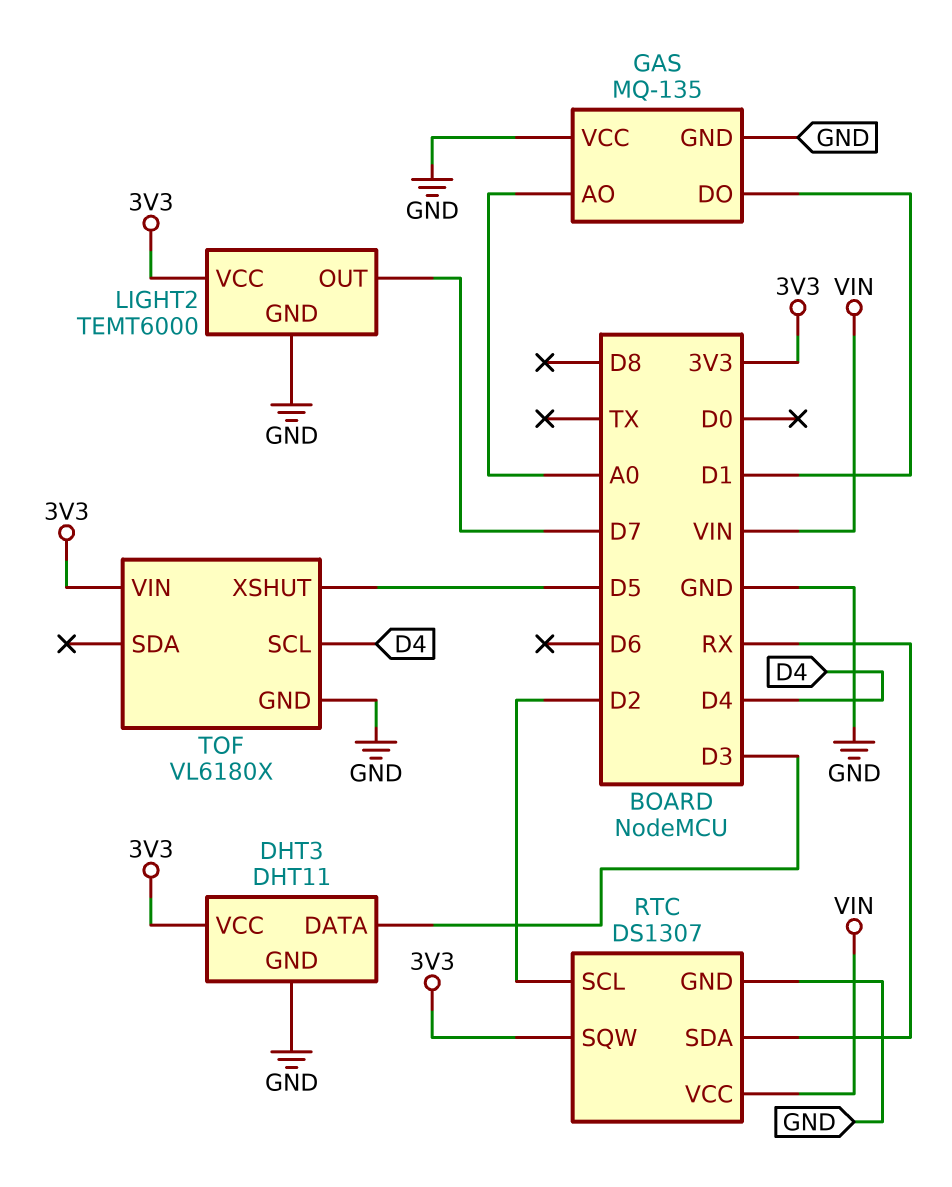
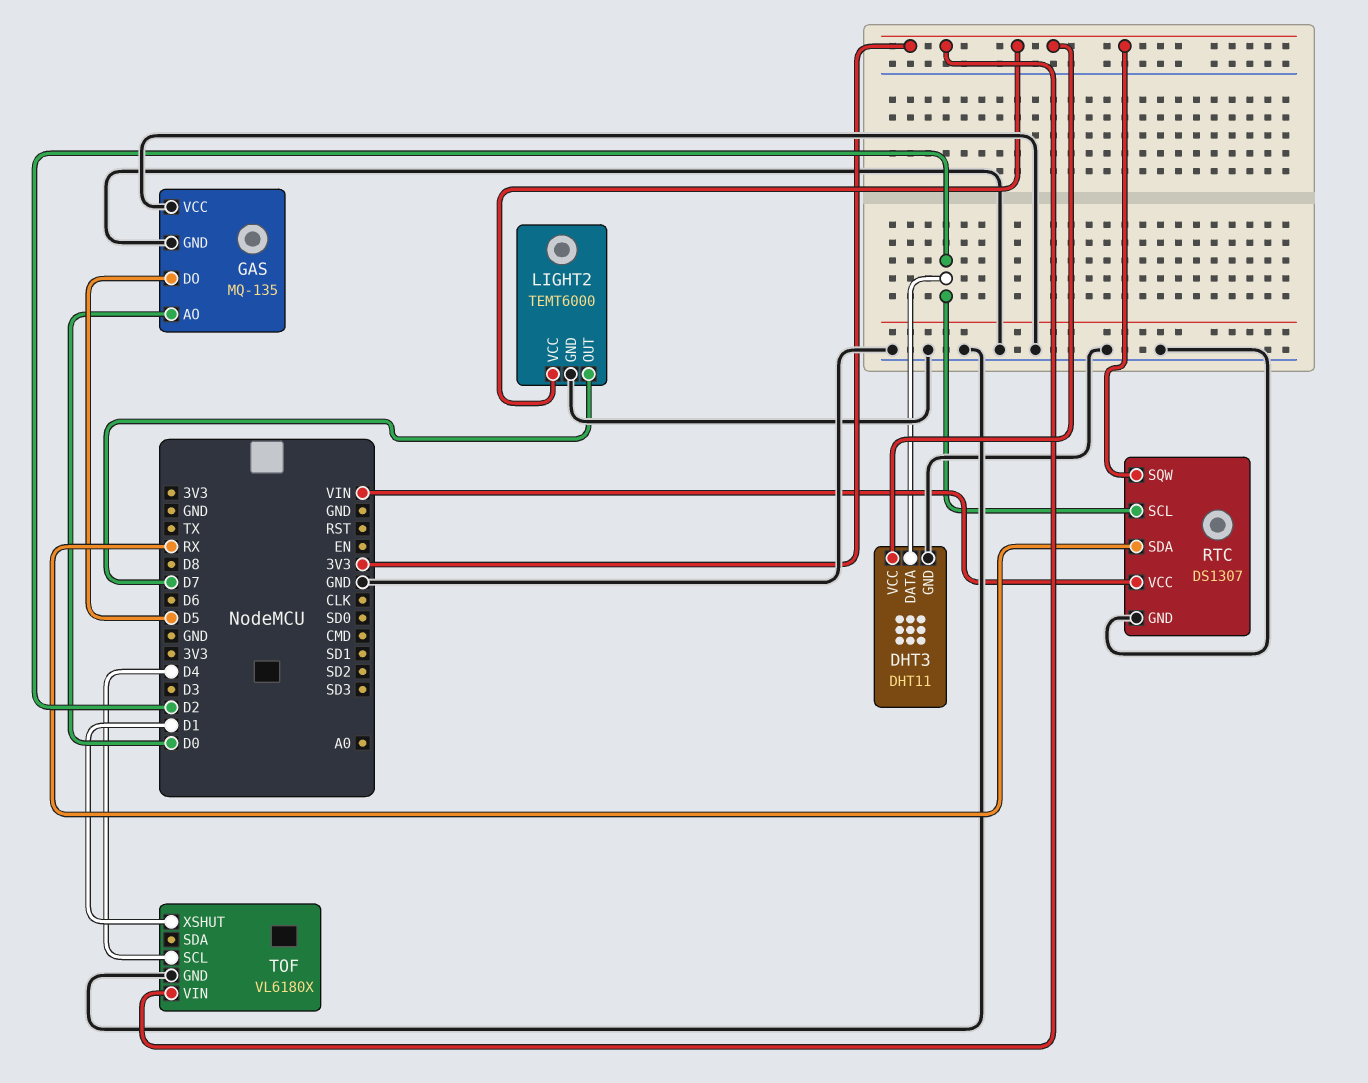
DHT3 pin DATA: D3 -> D2
GAS pin AO: A0 -> D0
GAS pin DO: D1 -> D5
TOF pin XSHUT: D5 -> D1

